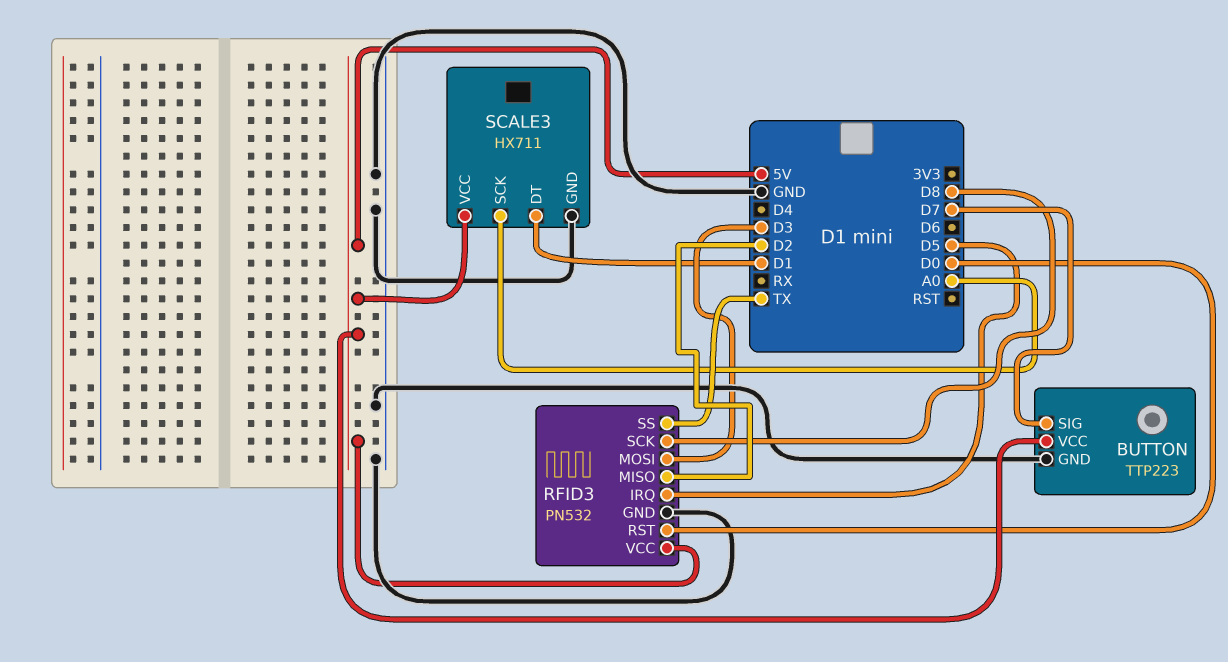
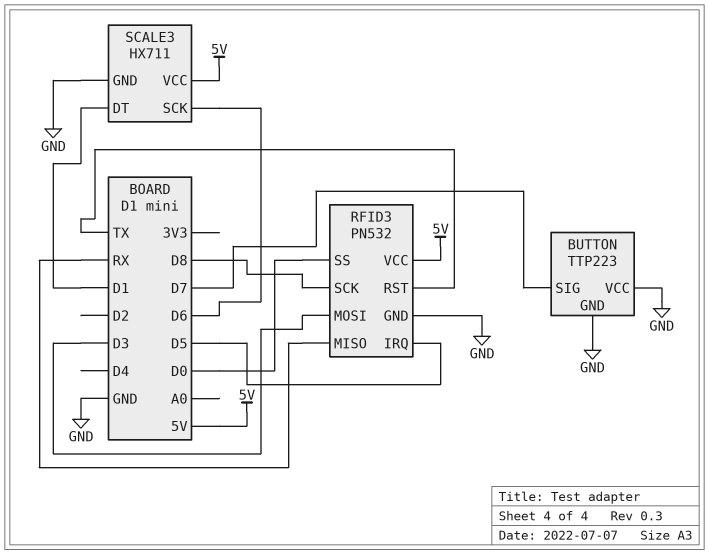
BUTTON pin VCC: 5V -> GND
RFID3 pin MISO: D2 -> RX
RFID3 pin RST: D0 -> TX
RFID3 pin SS: TX -> D0
SCALE3 pin SCK: A0 -> D6

